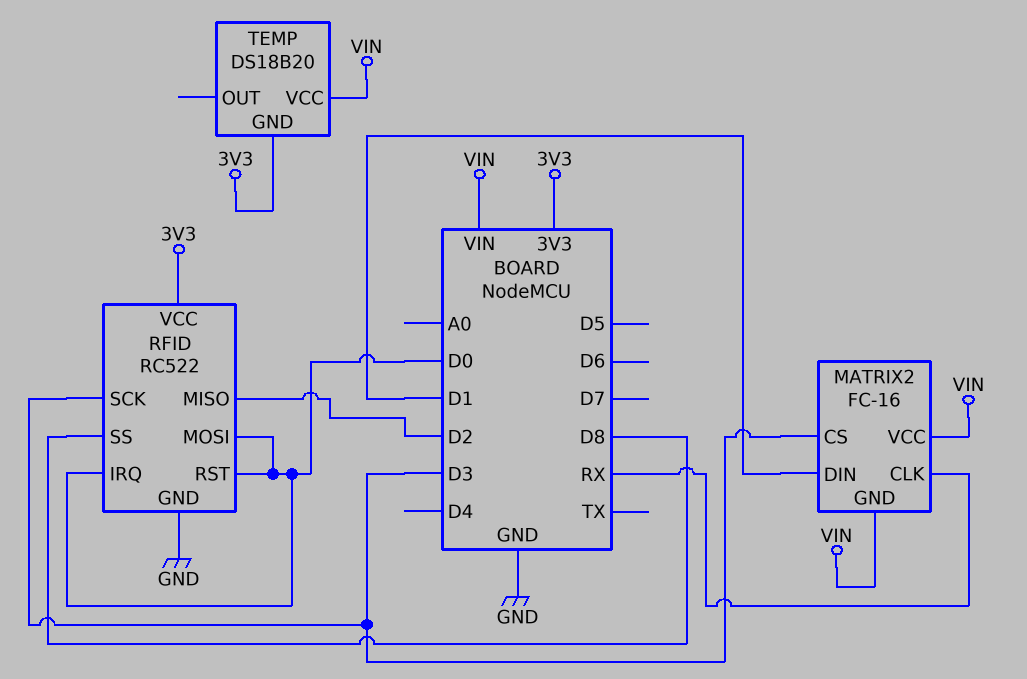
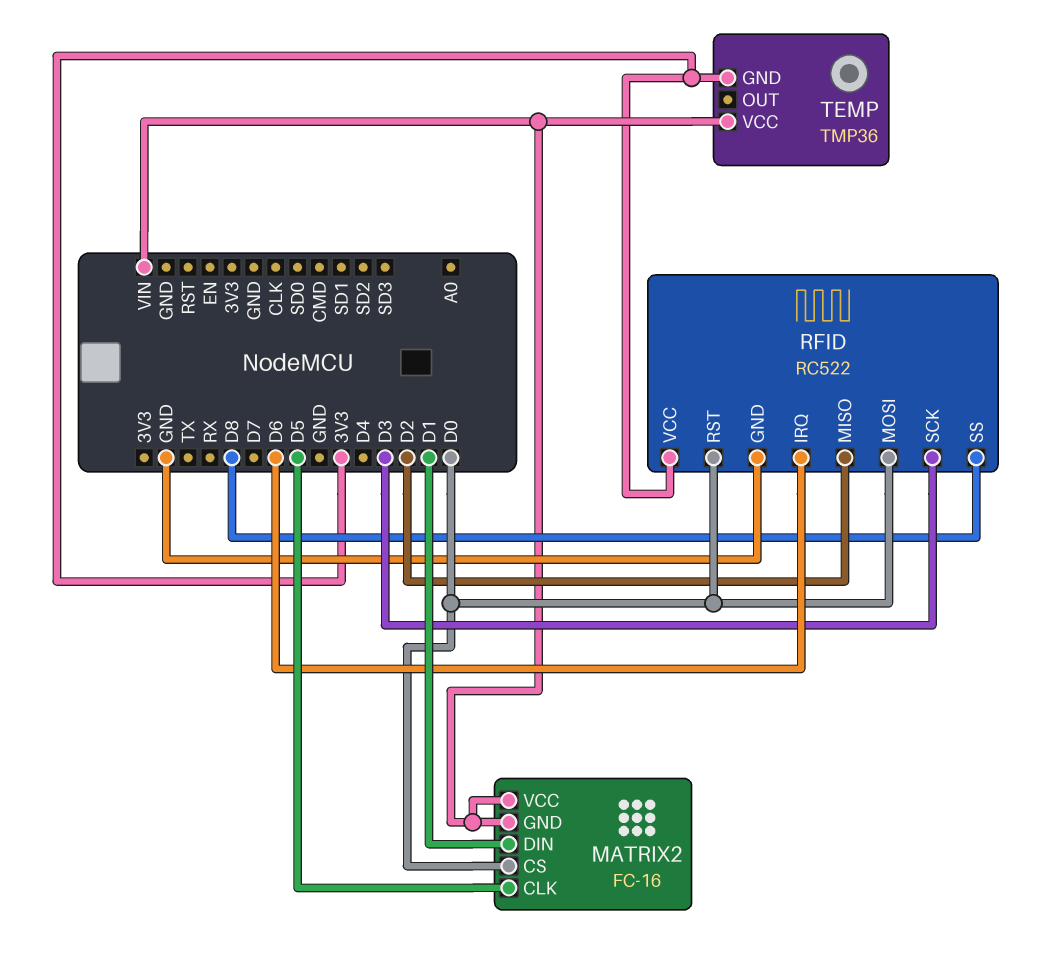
MATRIX2 pin CLK: RX -> D5
MATRIX2 pin CS: D3 -> D0
RFID pin IRQ: D0 -> D6
TEMP: DS18B20 -> TMP36

